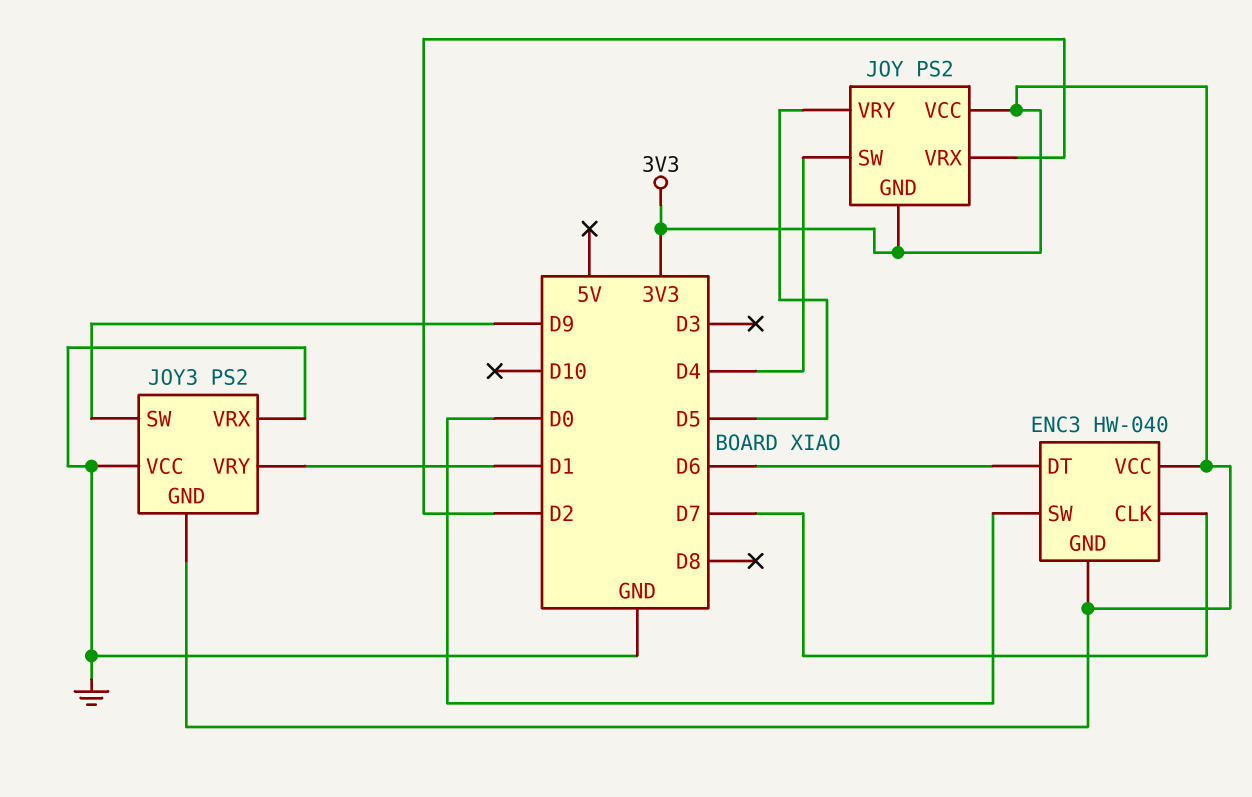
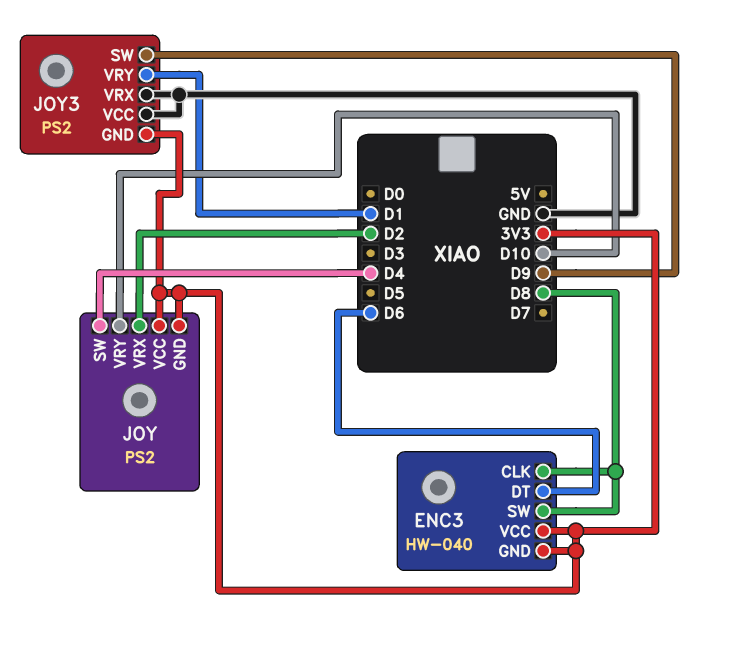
ENC3 pin CLK: D7 -> D8
ENC3 pin SW: D0 -> D8
JOY pin VRY: D5 -> D10

